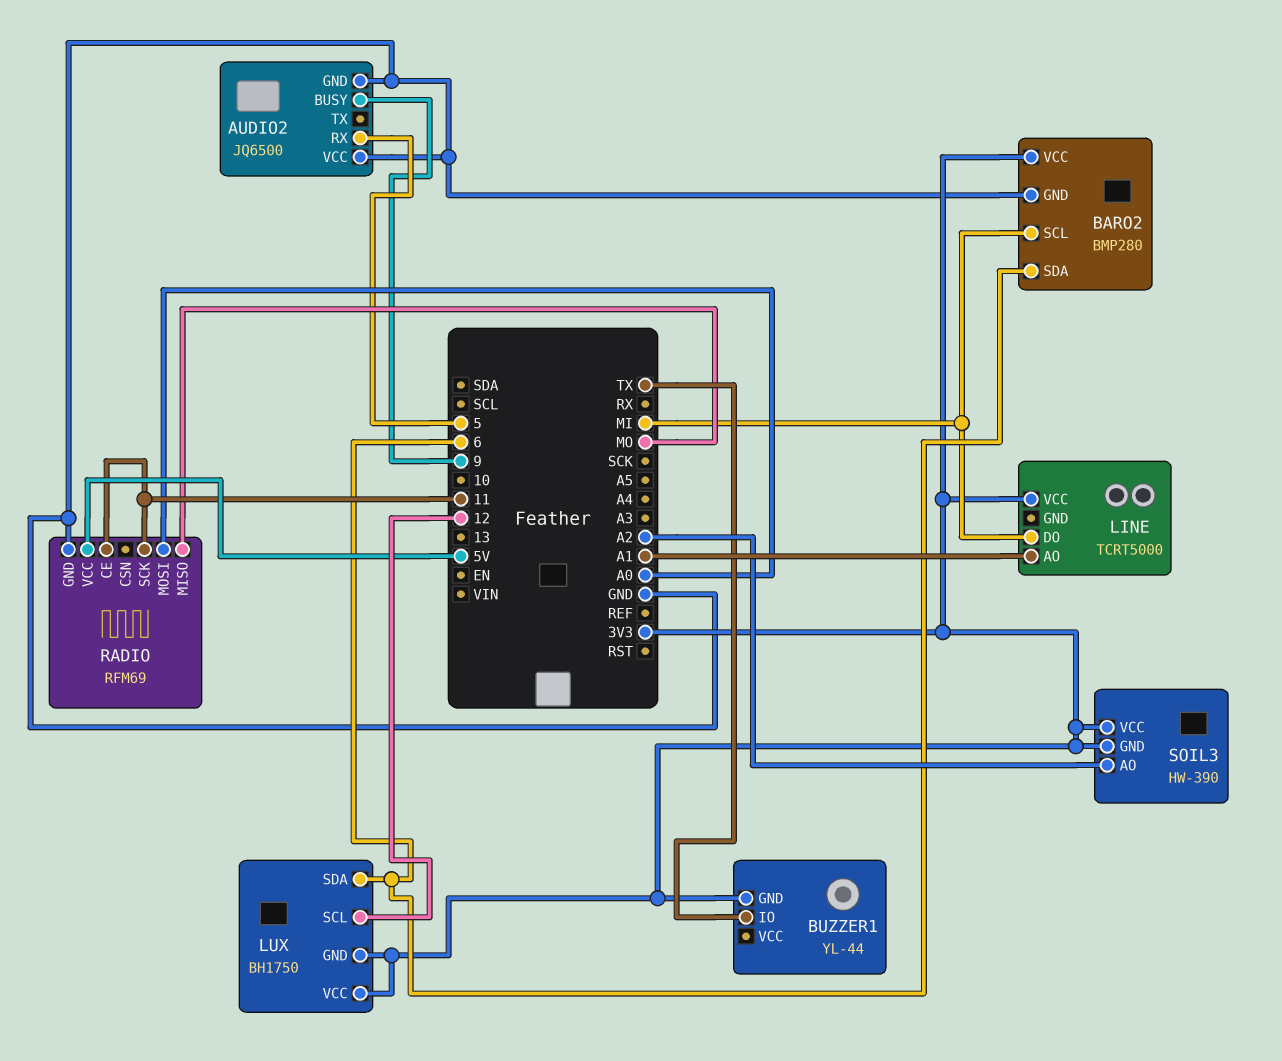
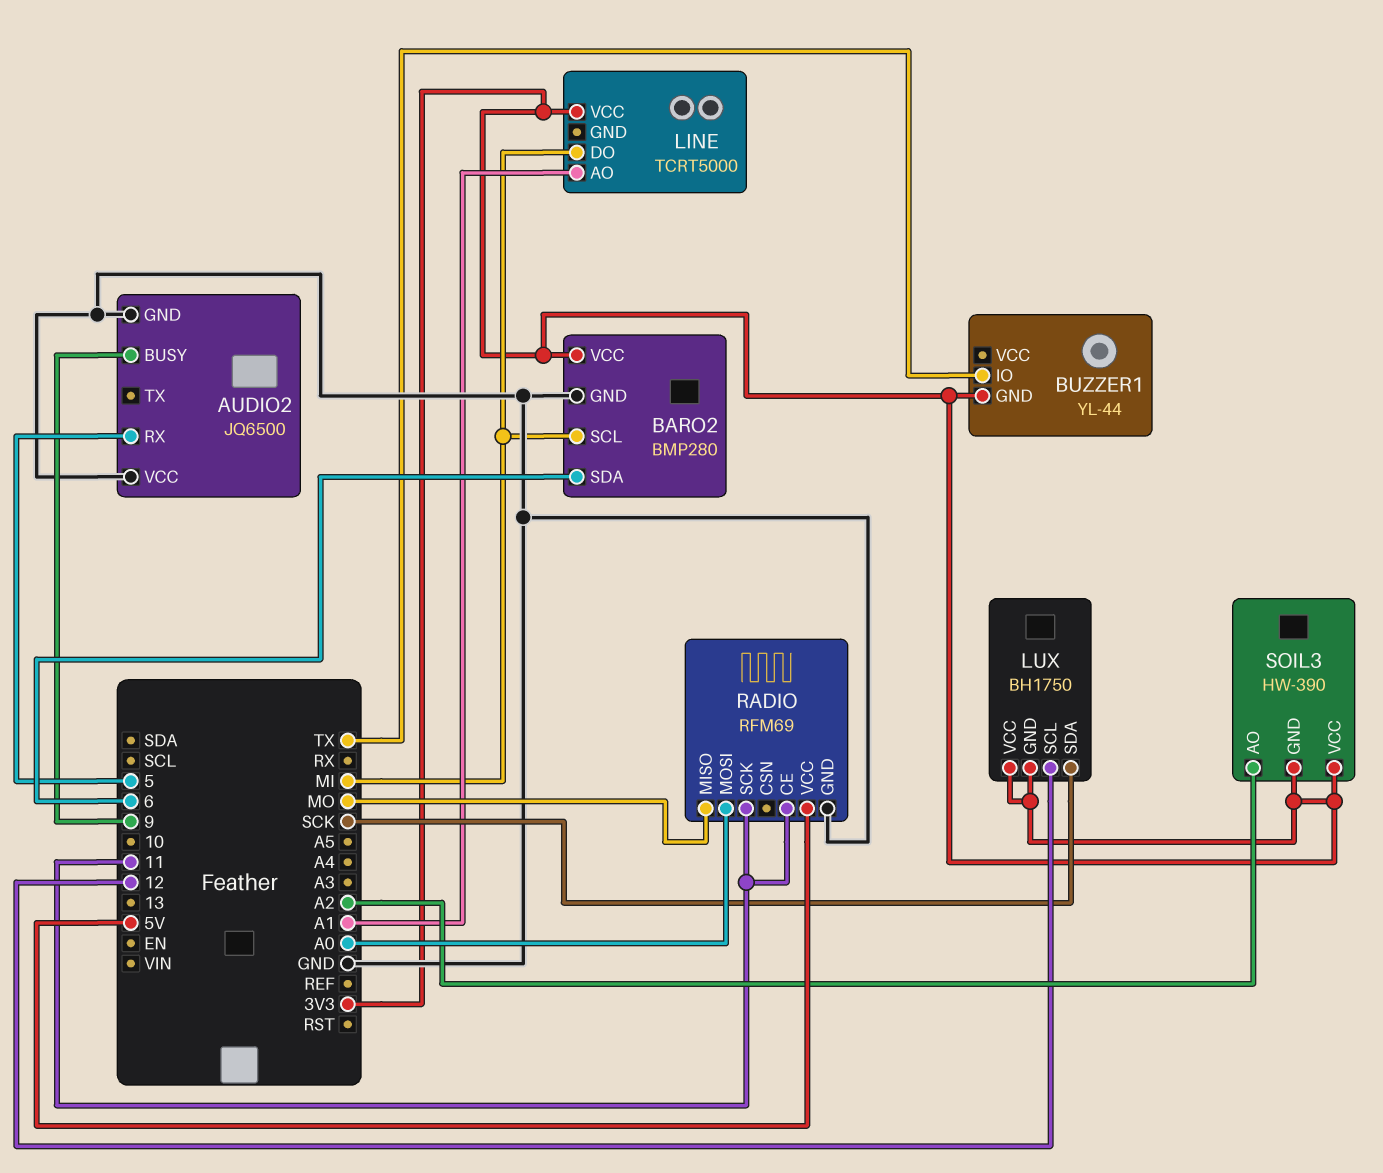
LUX pin SDA: 6 -> SCK

